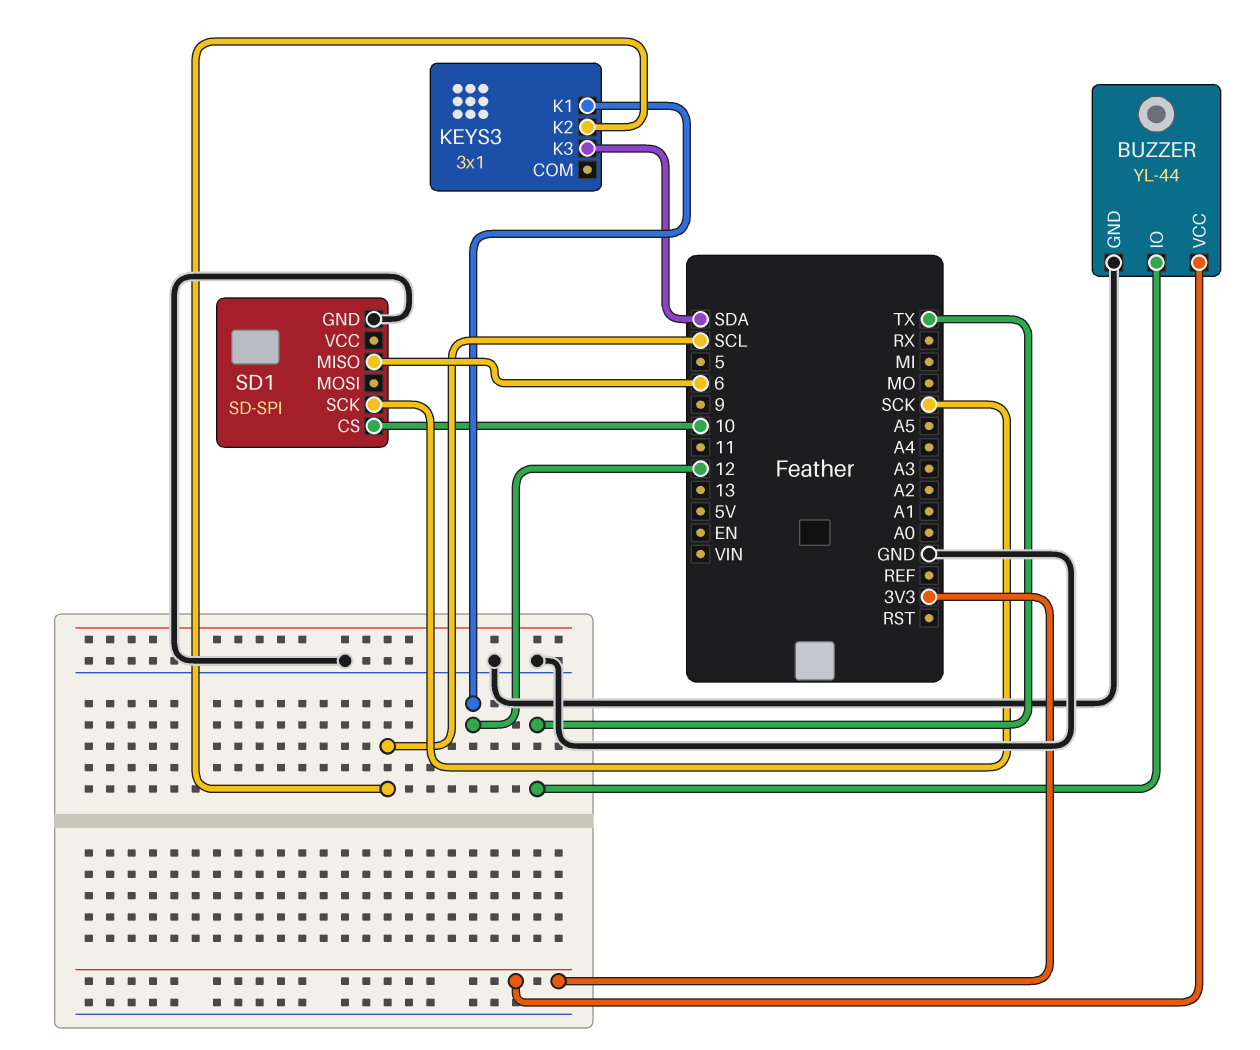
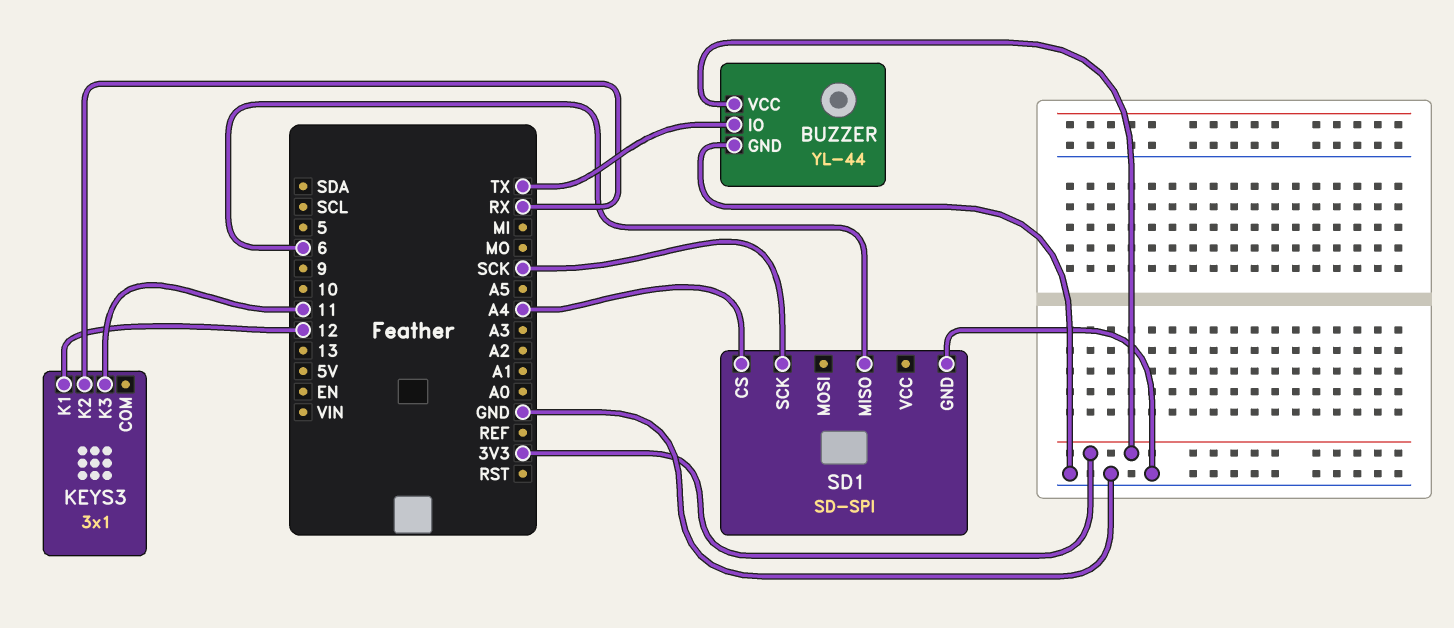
KEYS3 pin K2: SCL -> RX
KEYS3 pin K3: SDA -> 11
SD1 pin CS: 10 -> A4

